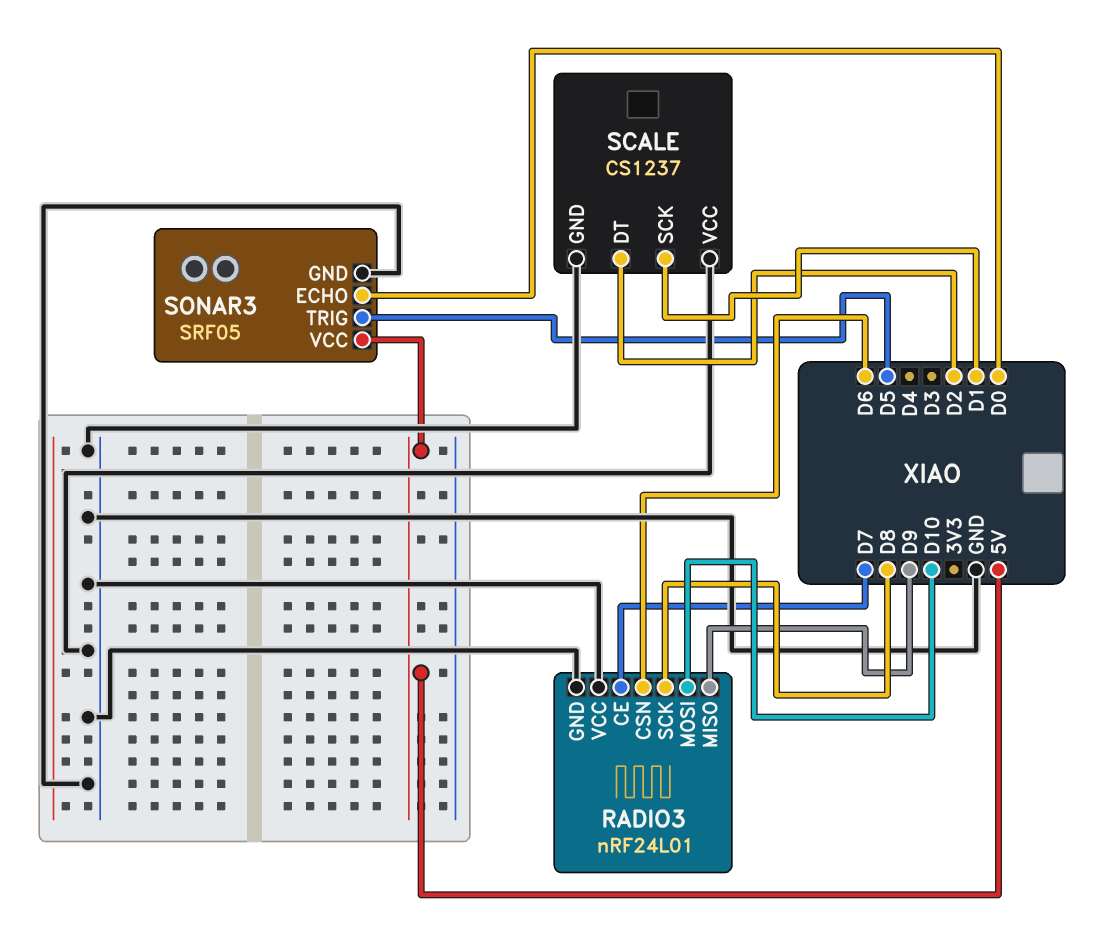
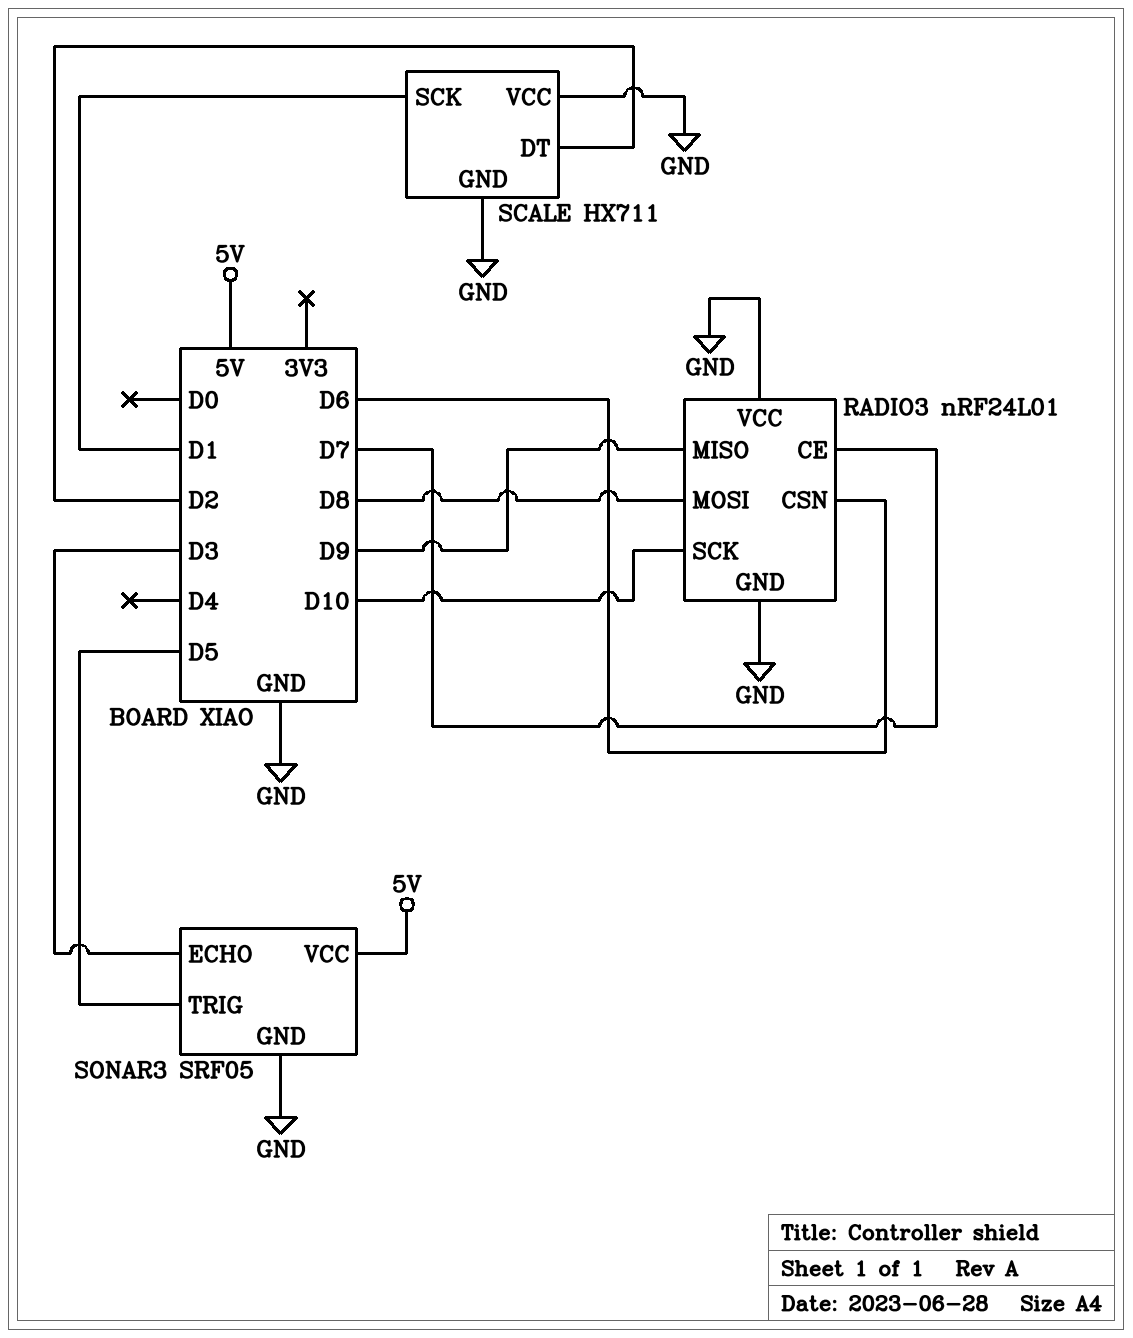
RADIO3 pin MOSI: D10 -> D8
RADIO3 pin SCK: D8 -> D10
SCALE: CS1237 -> HX711
SONAR3 pin ECHO: D0 -> D3

